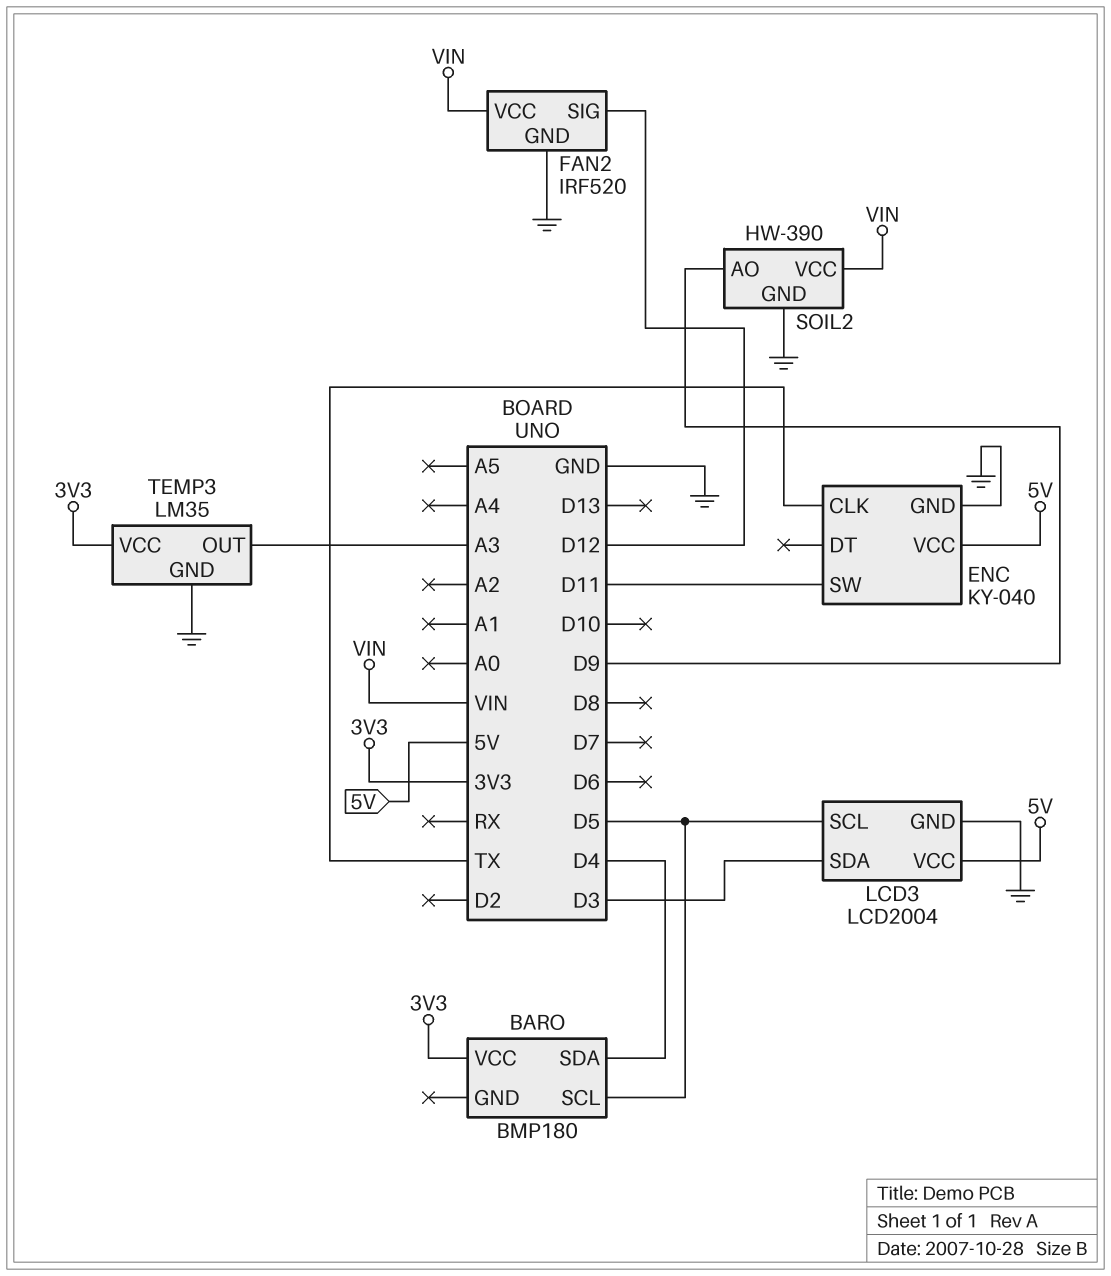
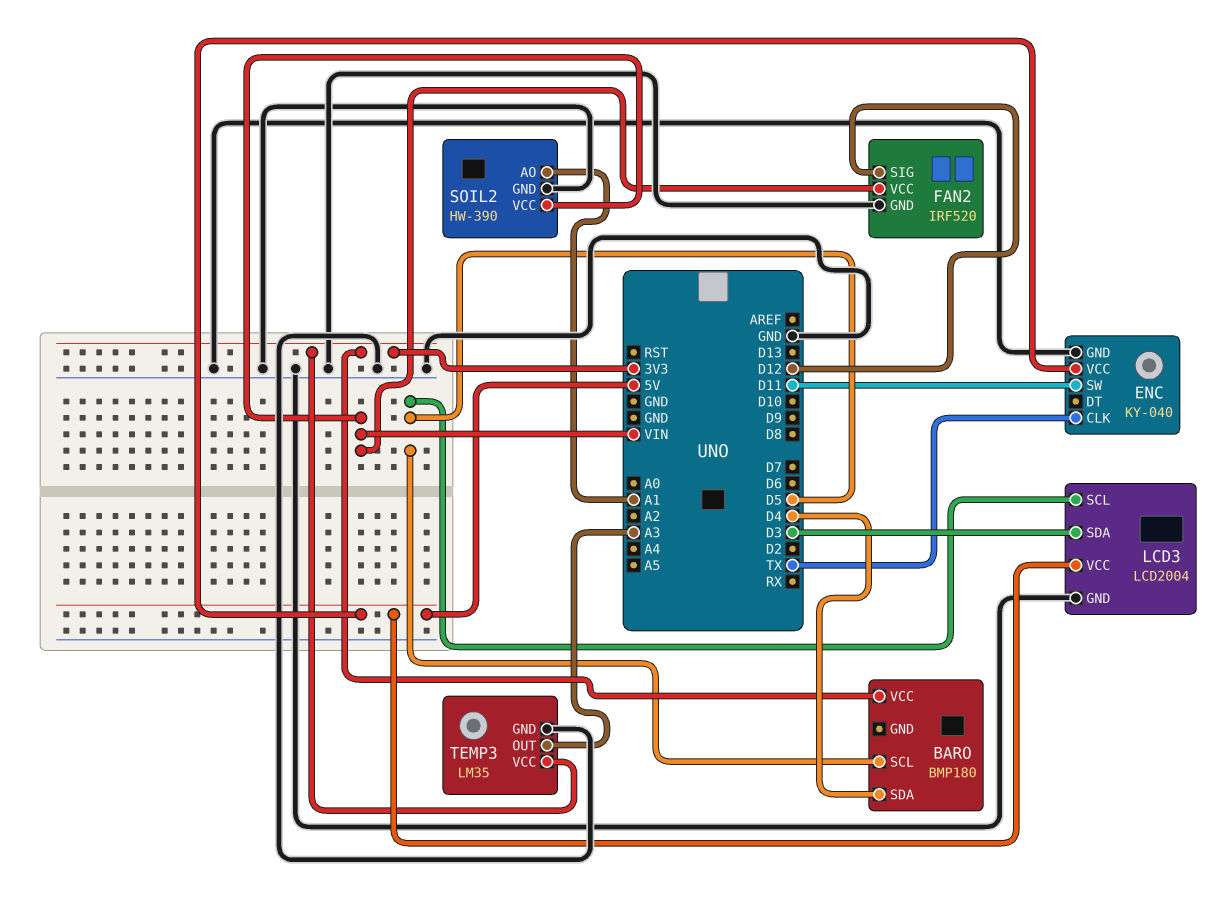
SOIL2 pin AO: D9 -> A1

